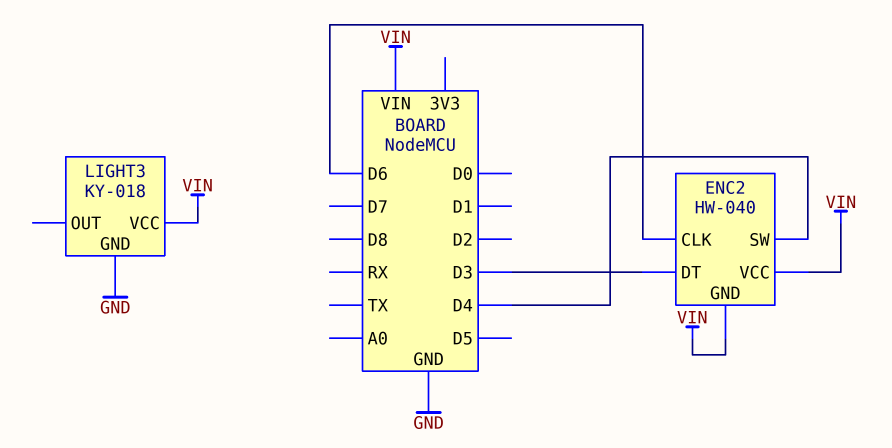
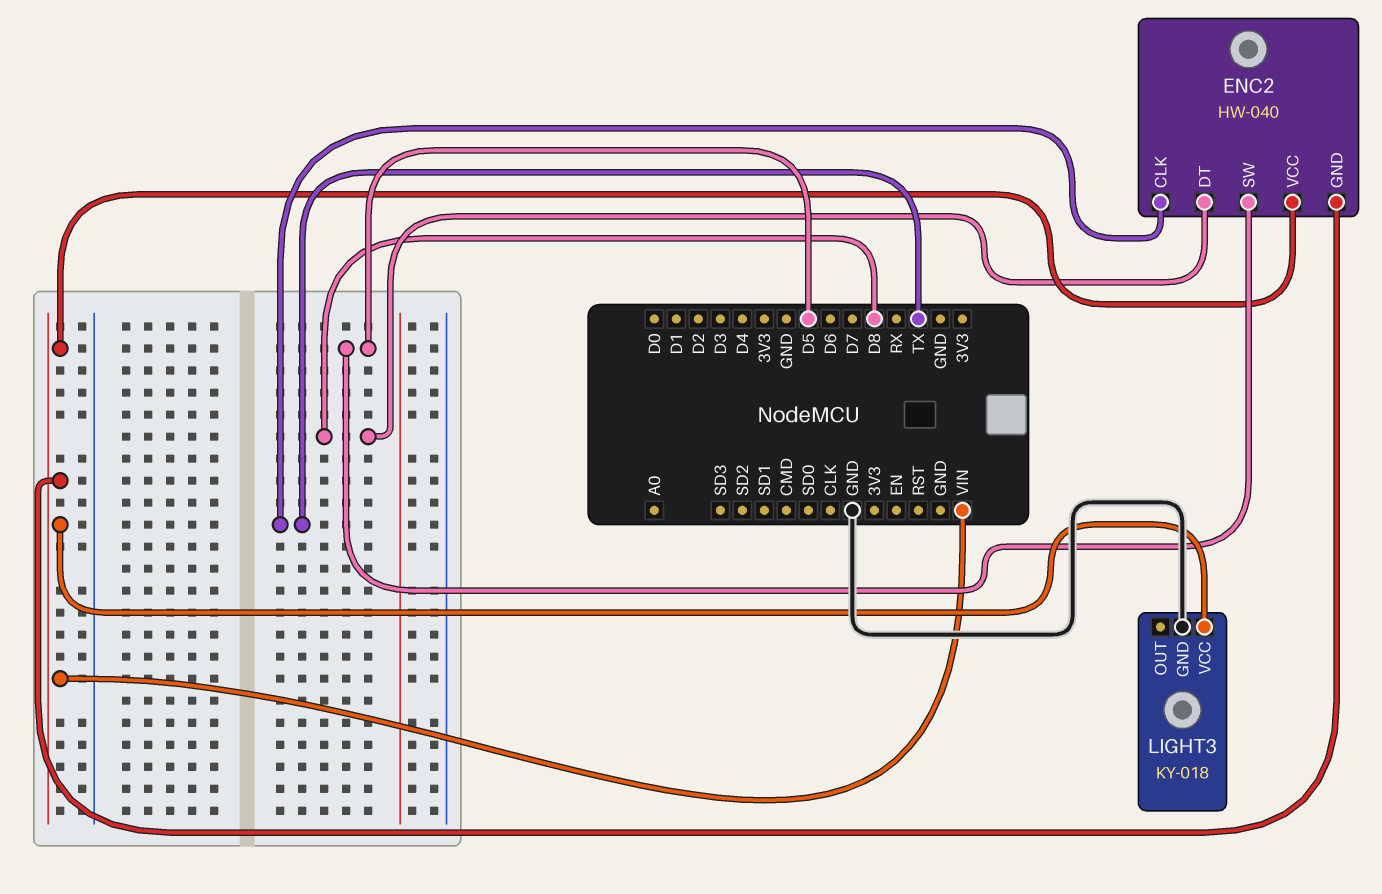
ENC2 pin CLK: D6 -> TX
ENC2 pin DT: D3 -> D8
ENC2 pin SW: D4 -> D5

